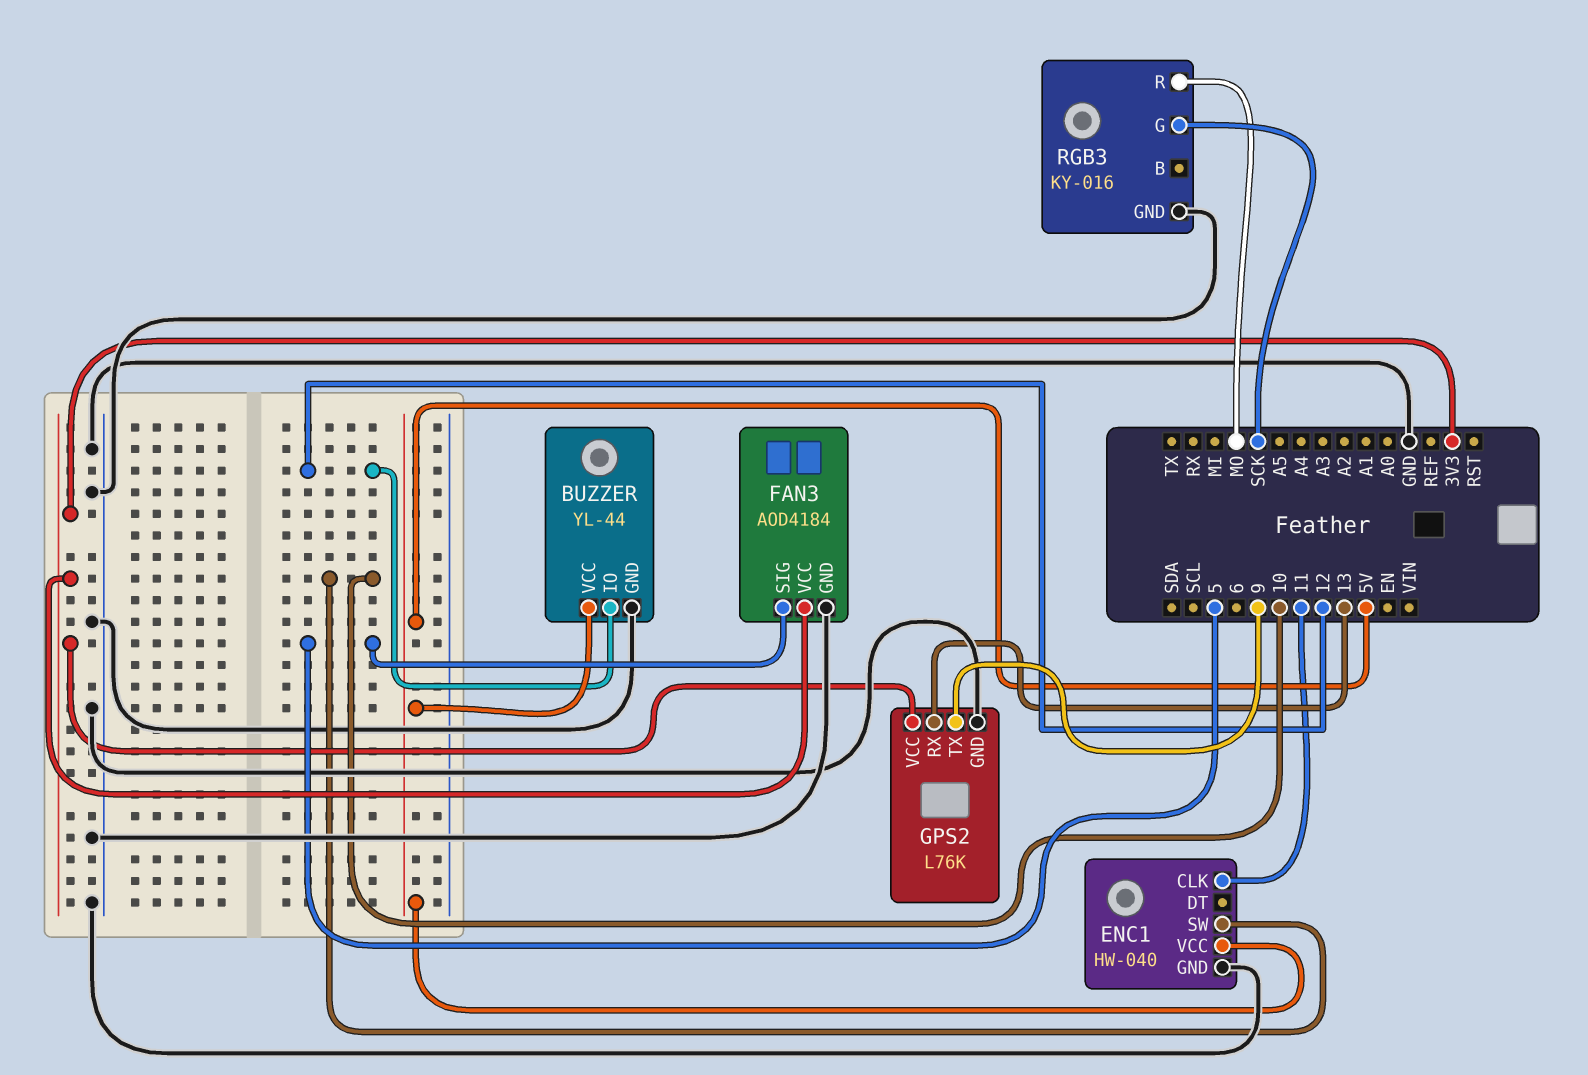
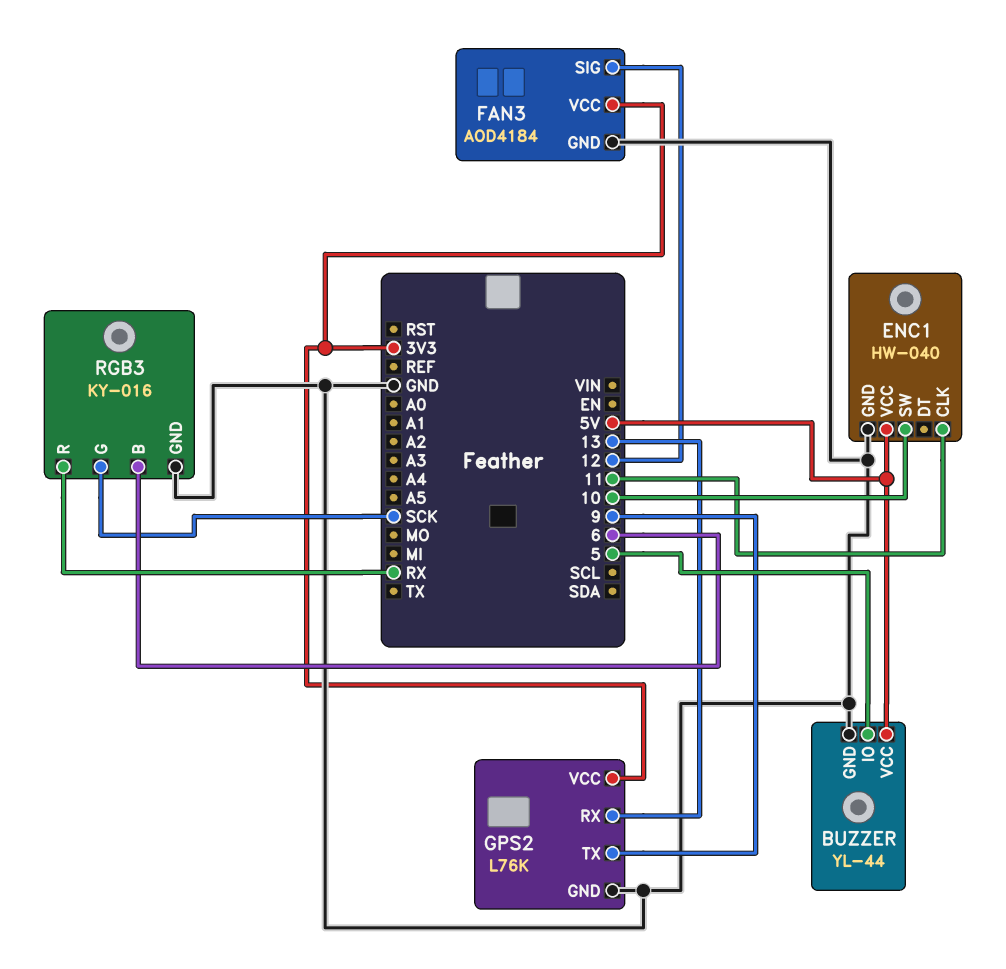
BUZZER pin IO: 12 -> 5
FAN3 pin SIG: 5 -> 12
RGB3 pin B: none -> 6
RGB3 pin R: MO -> RX

